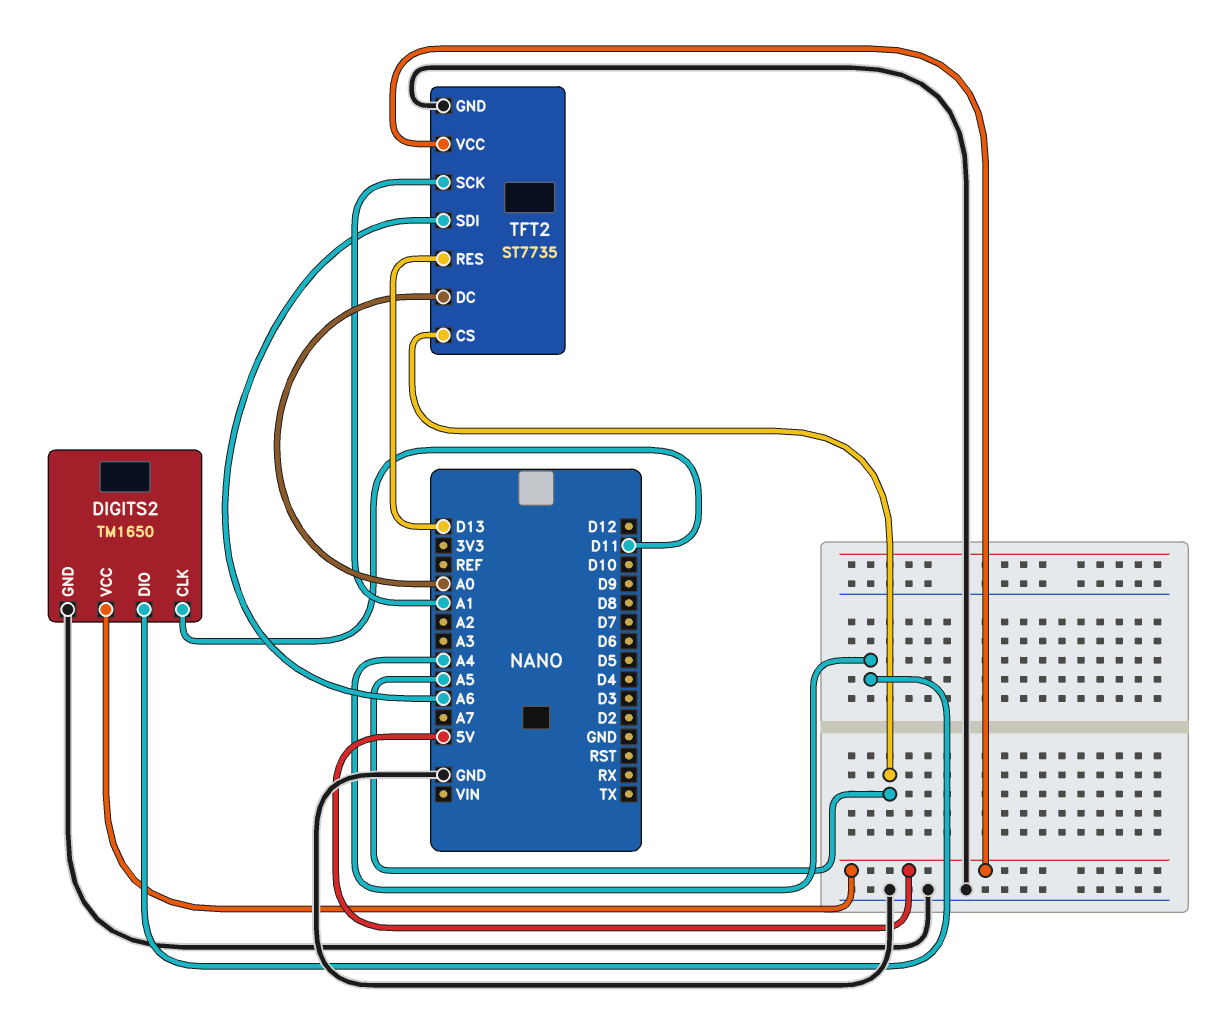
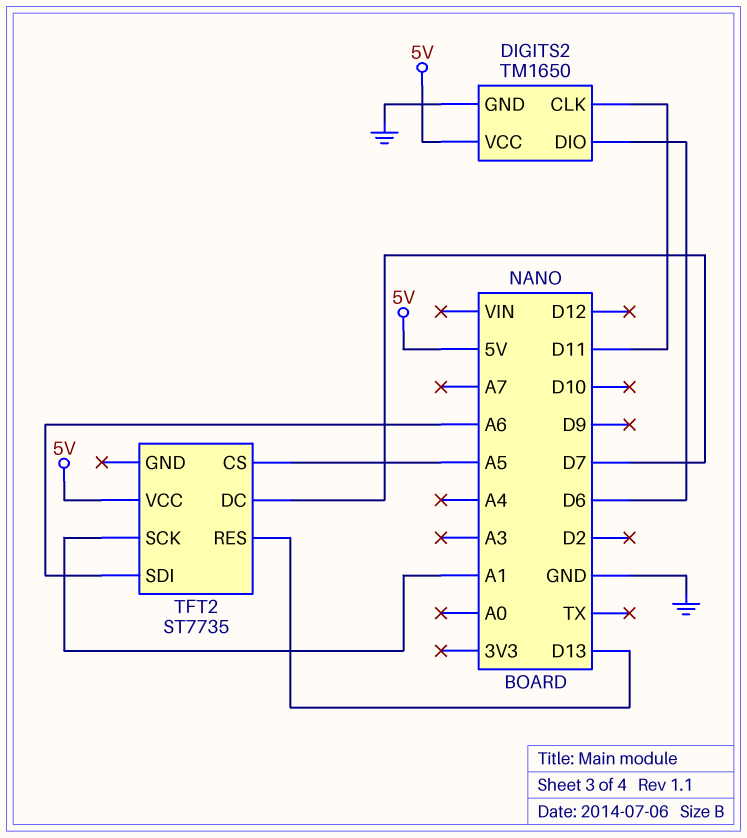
DIGITS2 pin DIO: A4 -> D6
TFT2 pin DC: A0 -> D7
TFT2 pin GND: GND -> none

